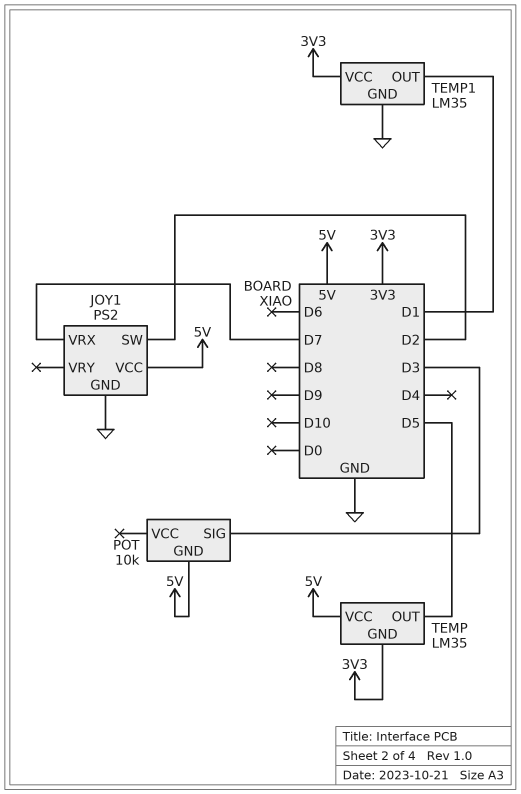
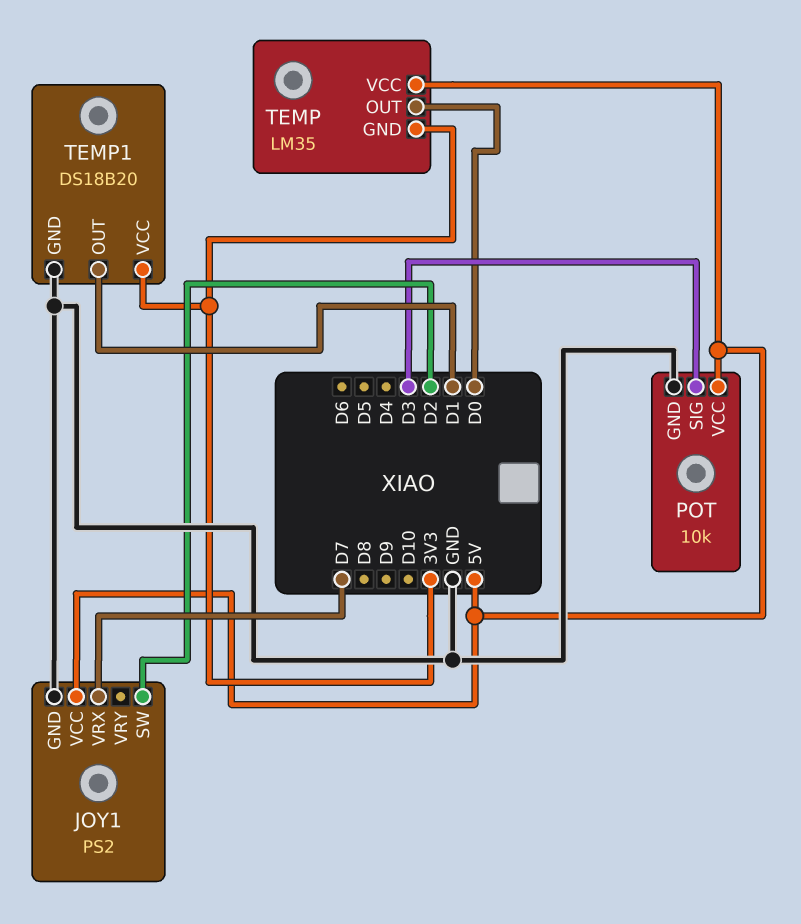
POT pin GND: 5V -> GND
POT pin VCC: none -> 5V
TEMP pin OUT: D5 -> D0
TEMP1: LM35 -> DS18B20

